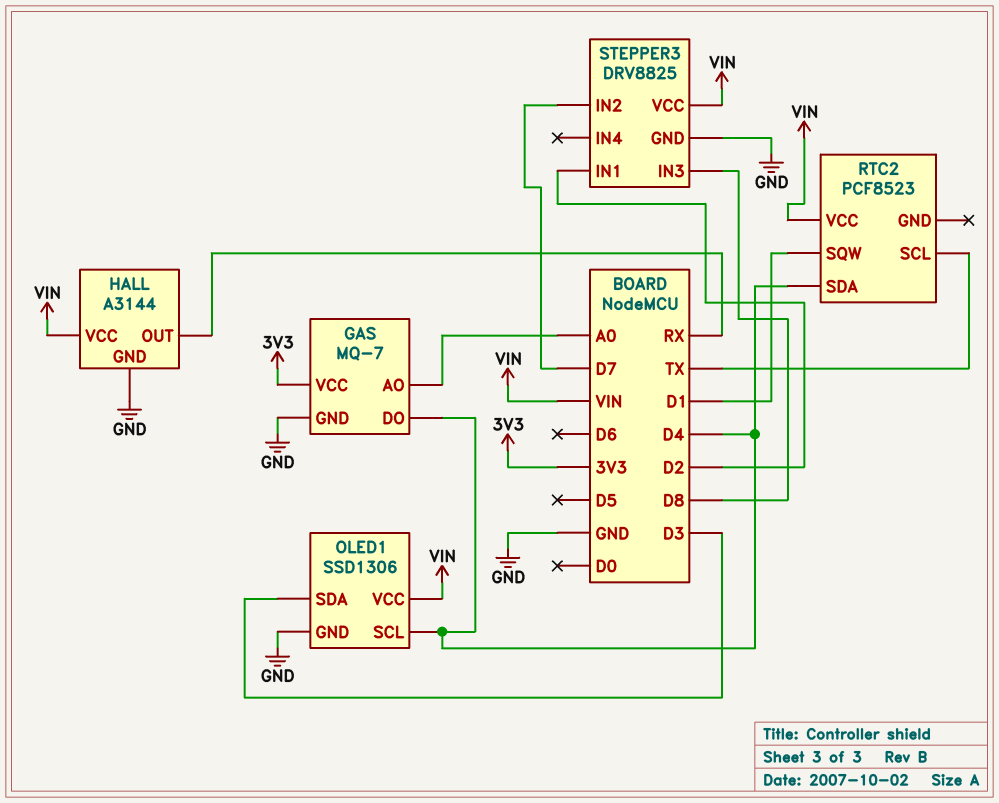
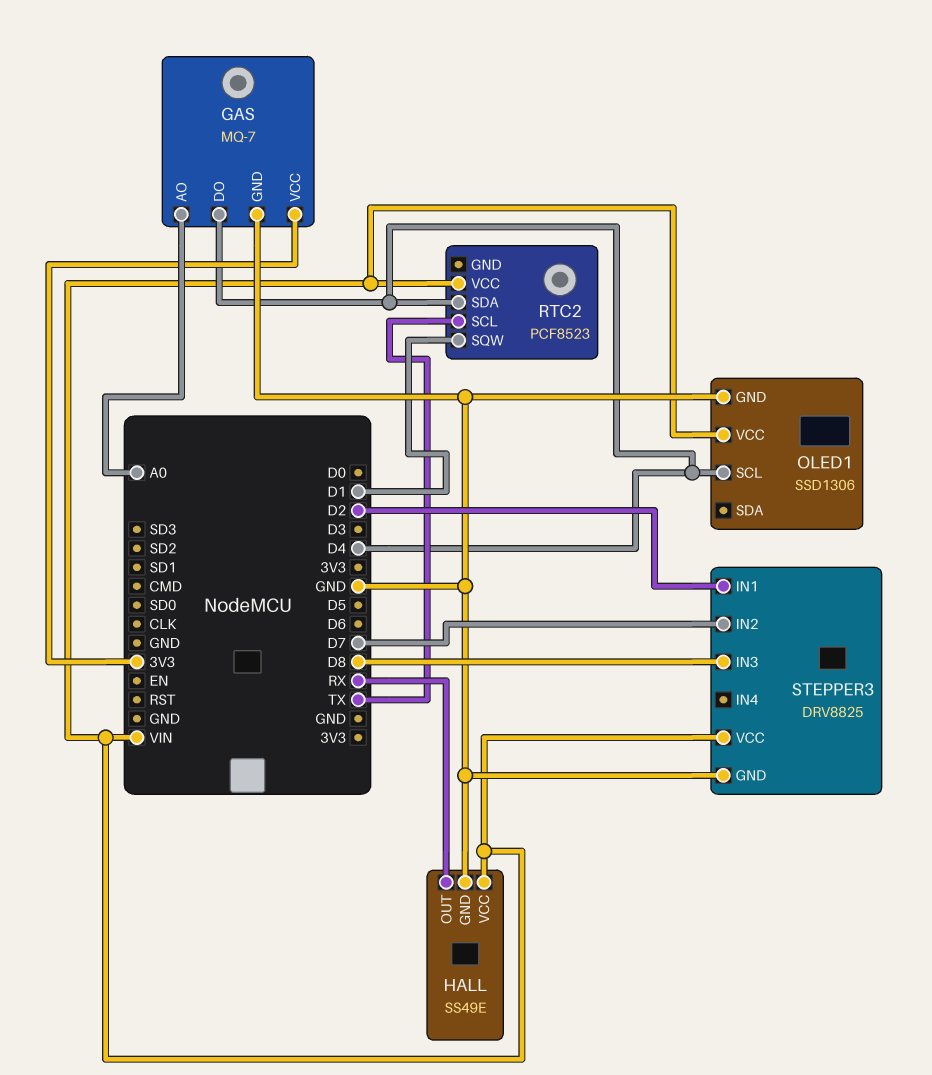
HALL: A3144 -> SS49E
OLED1 pin SDA: D3 -> none

